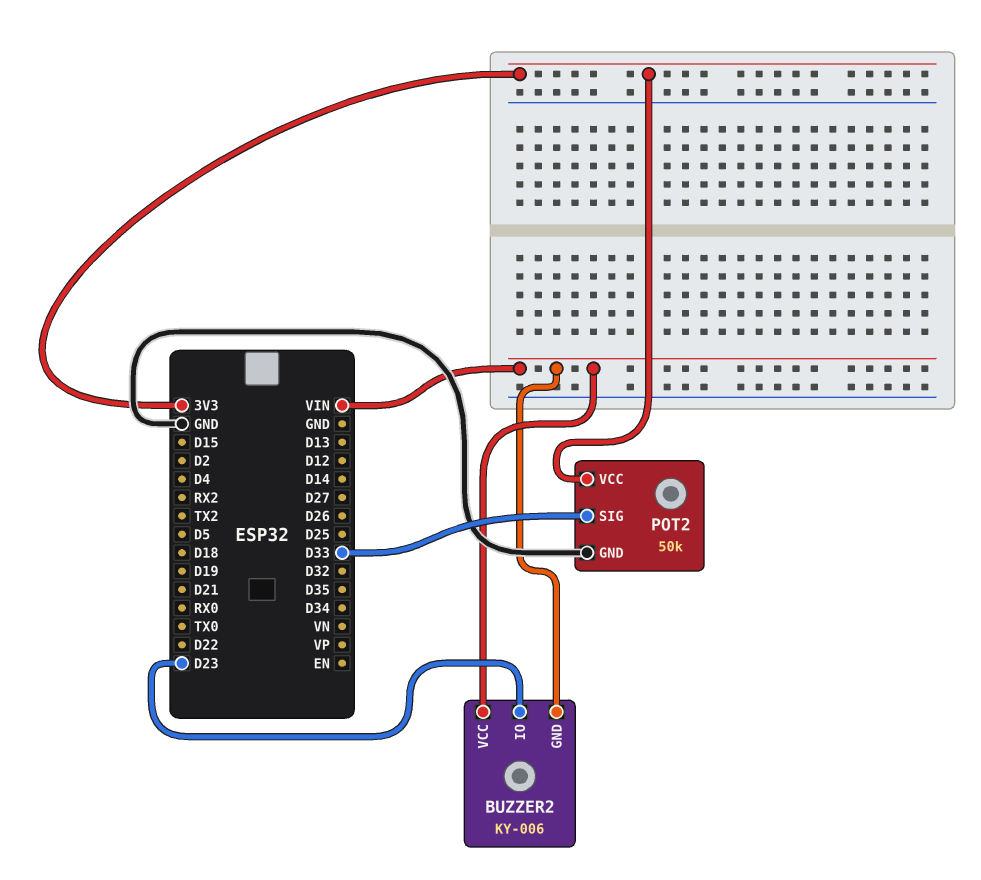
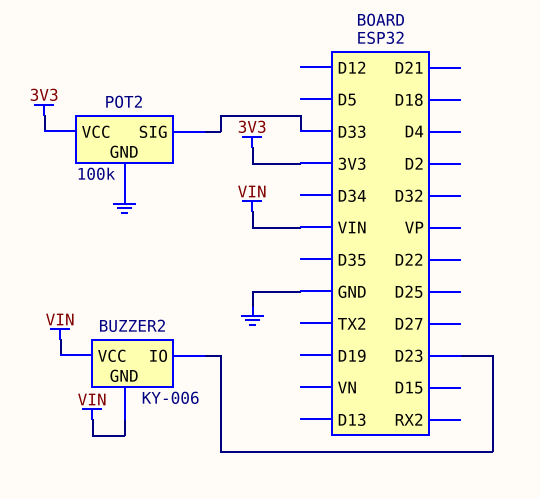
POT2: 50k -> 100k

